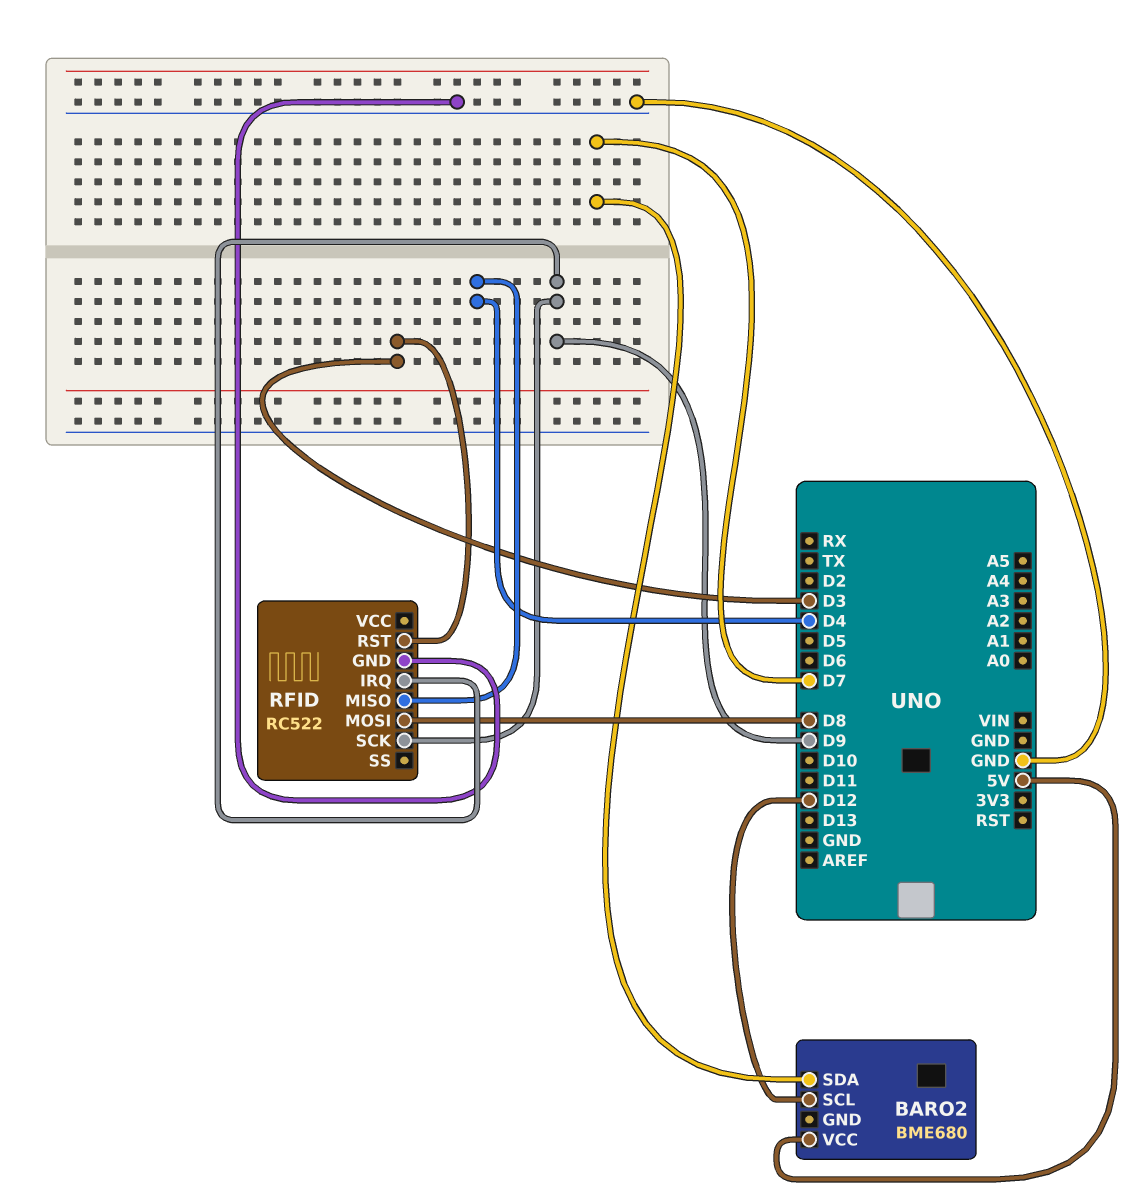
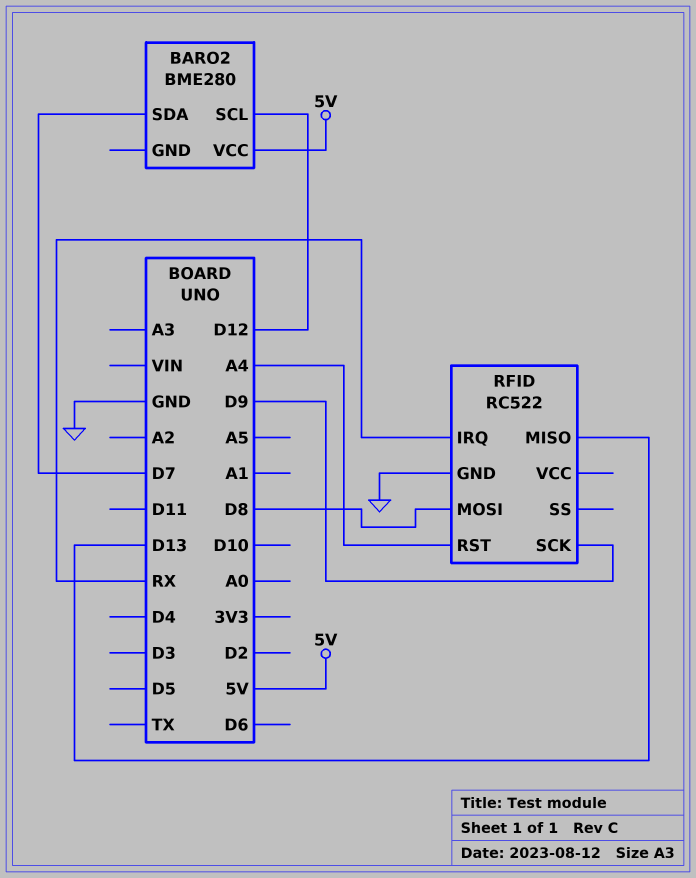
BARO2: BME680 -> BME280
RFID pin IRQ: D9 -> RX
RFID pin MISO: D4 -> D13
RFID pin RST: D3 -> A4

